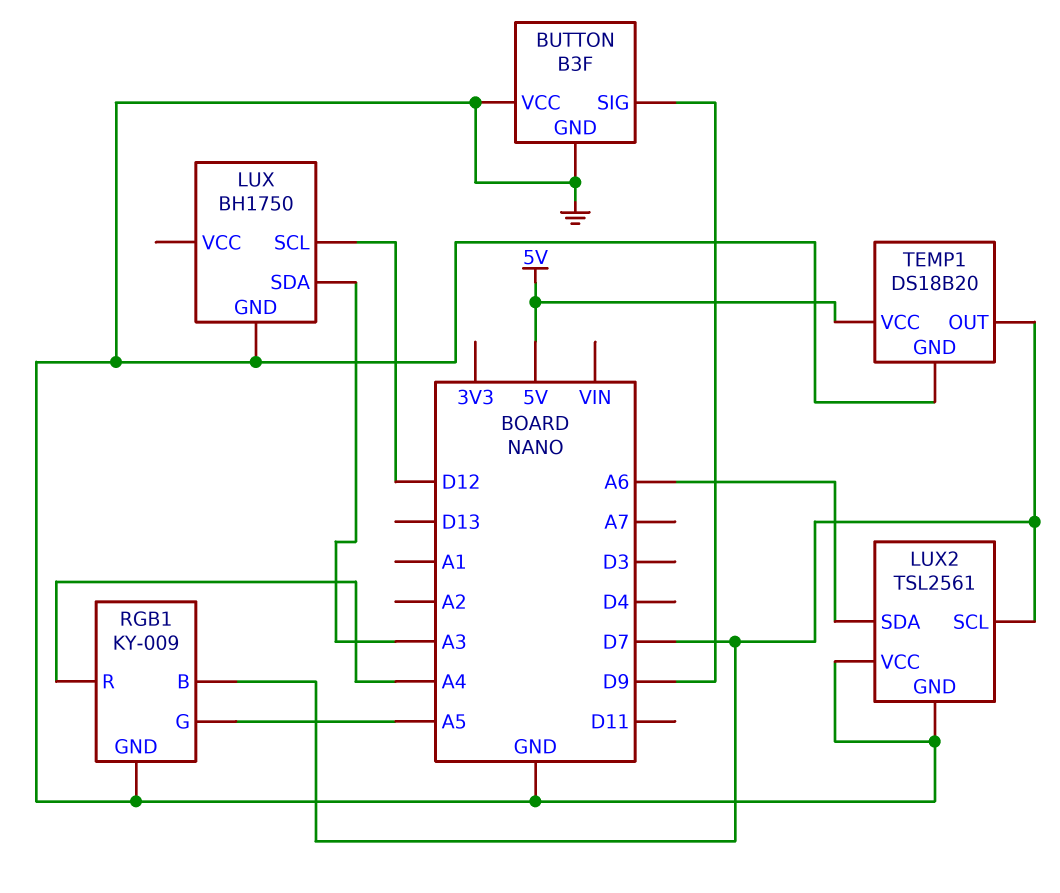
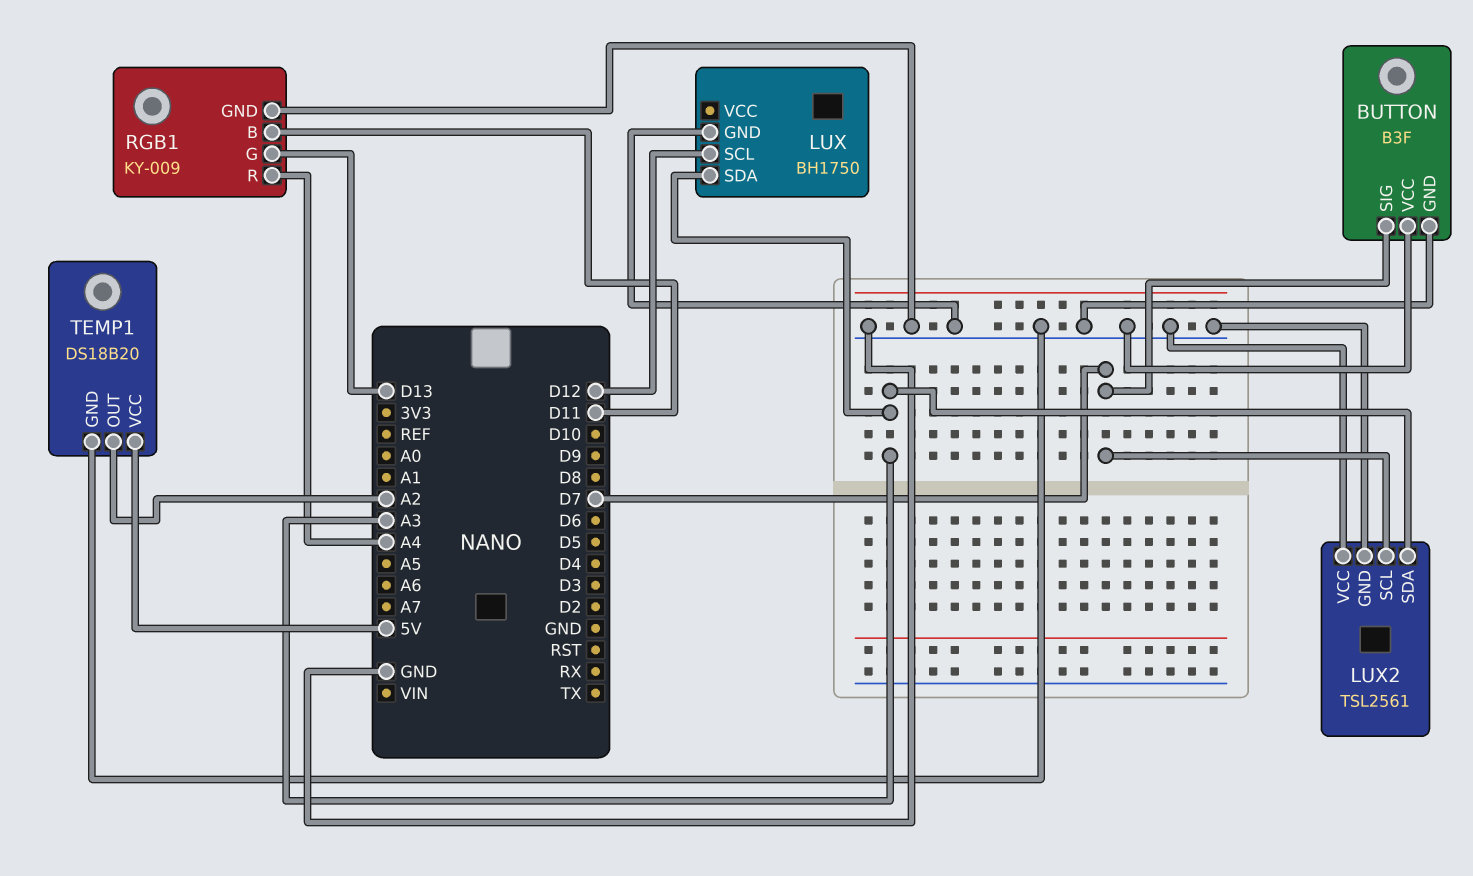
BUTTON pin SIG: D9 -> D7
LUX2 pin SDA: A6 -> A3
RGB1 pin B: D7 -> D11
RGB1 pin G: A5 -> D13
TEMP1 pin OUT: D7 -> A2

